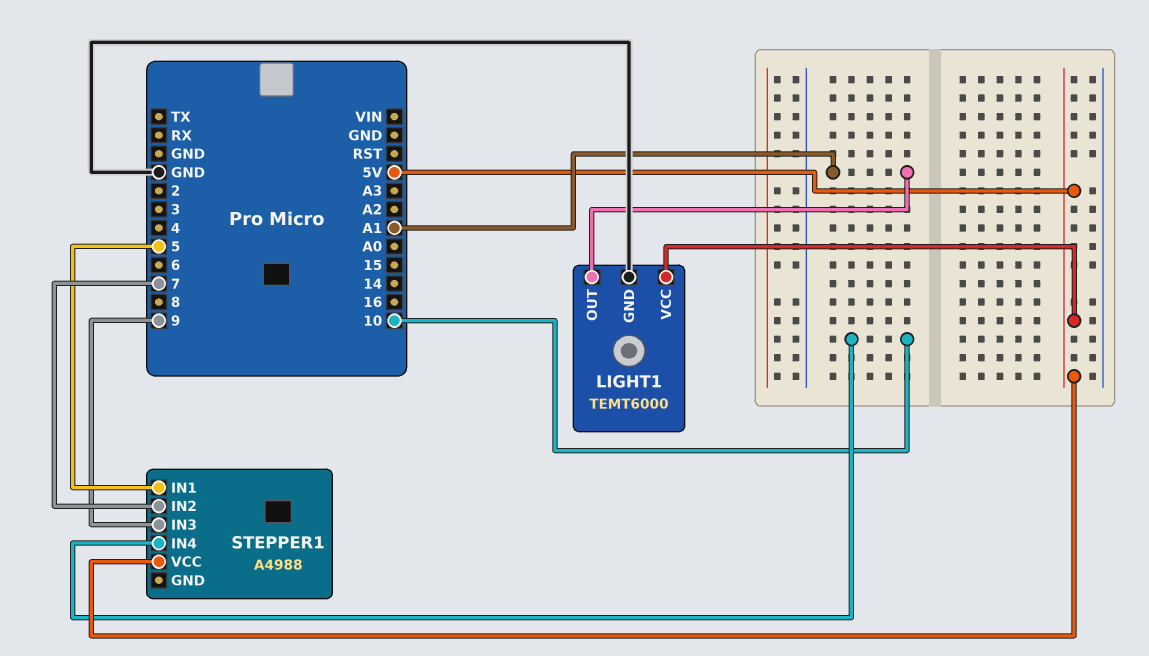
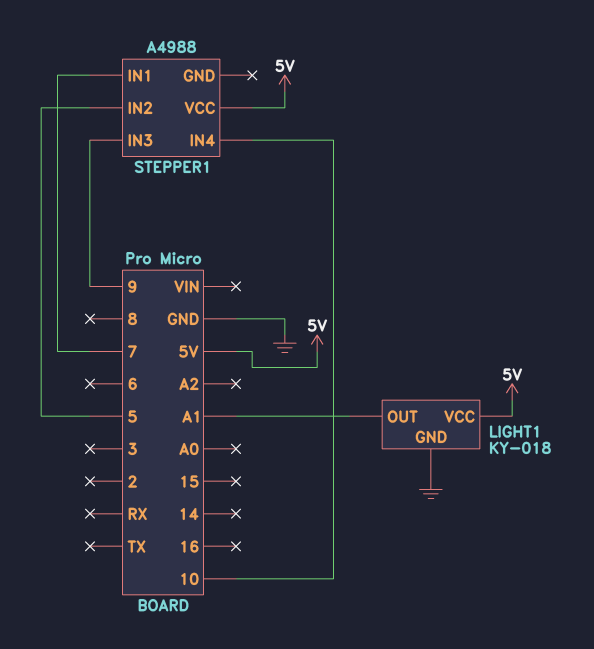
LIGHT1: TEMT6000 -> KY-018
STEPPER1 pin IN1: 5 -> 7
STEPPER1 pin IN2: 7 -> 5

